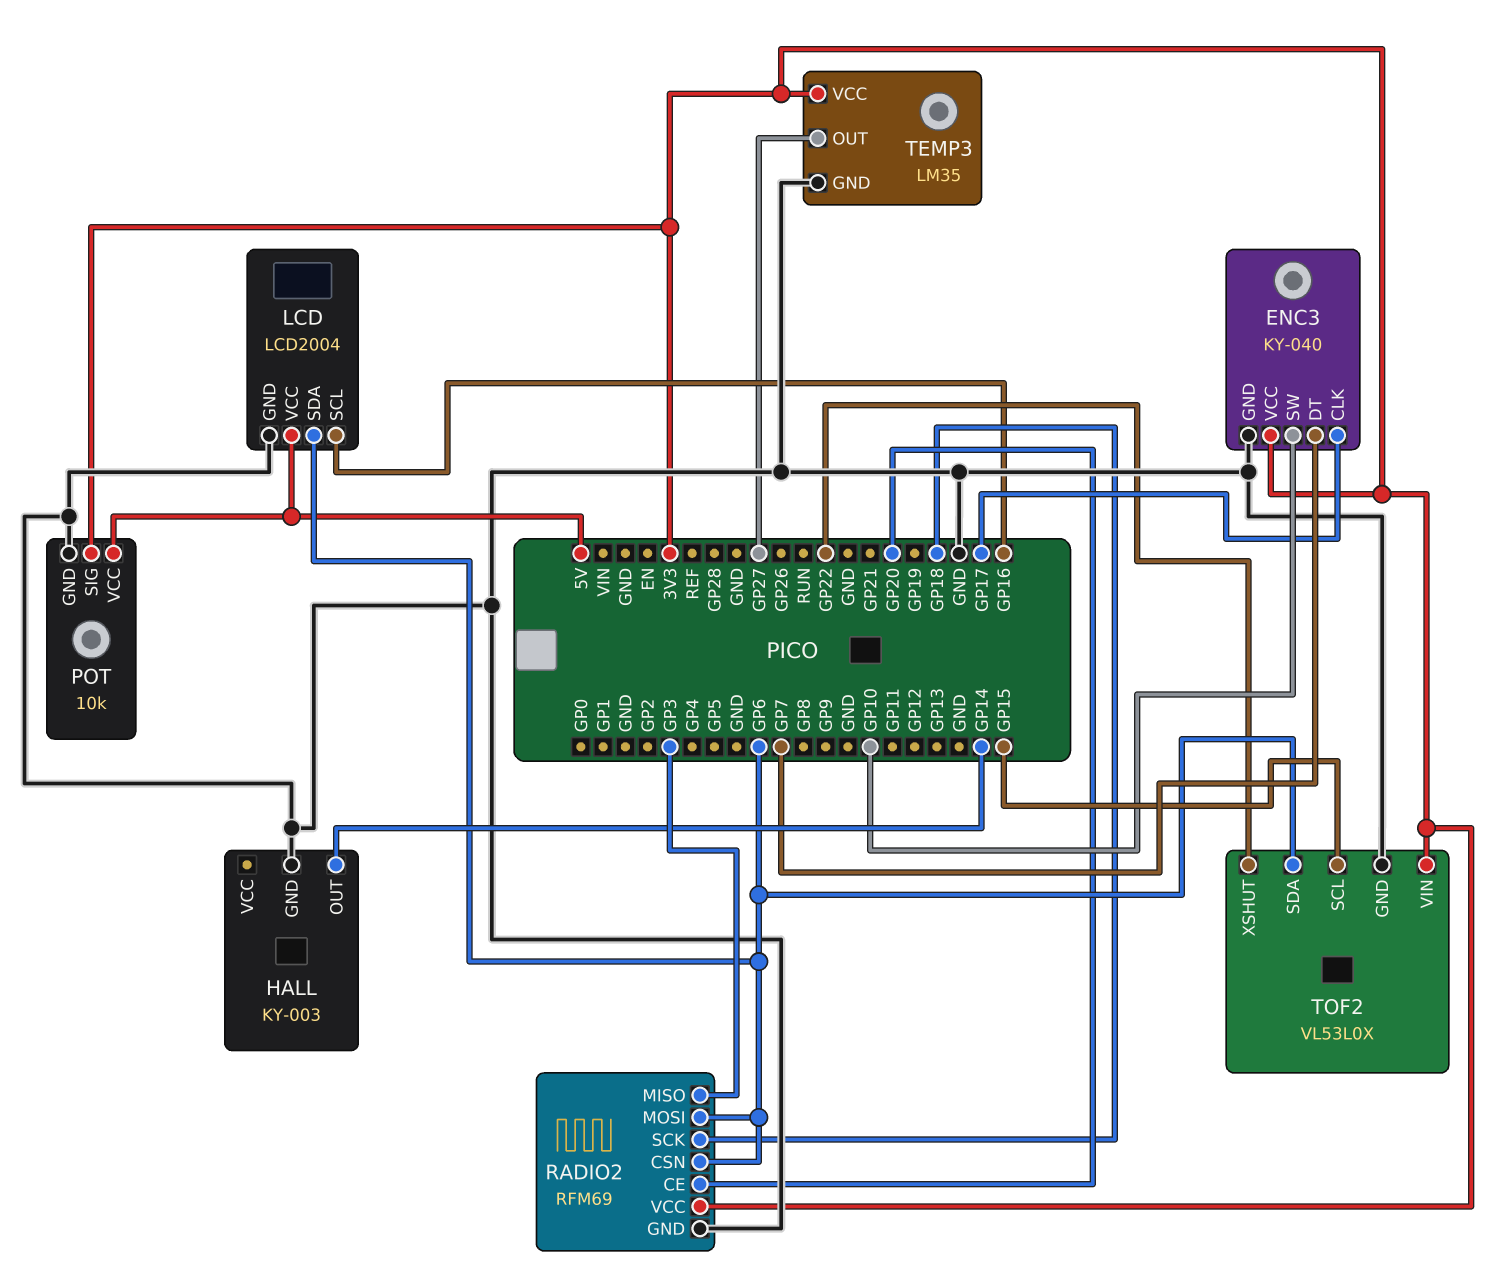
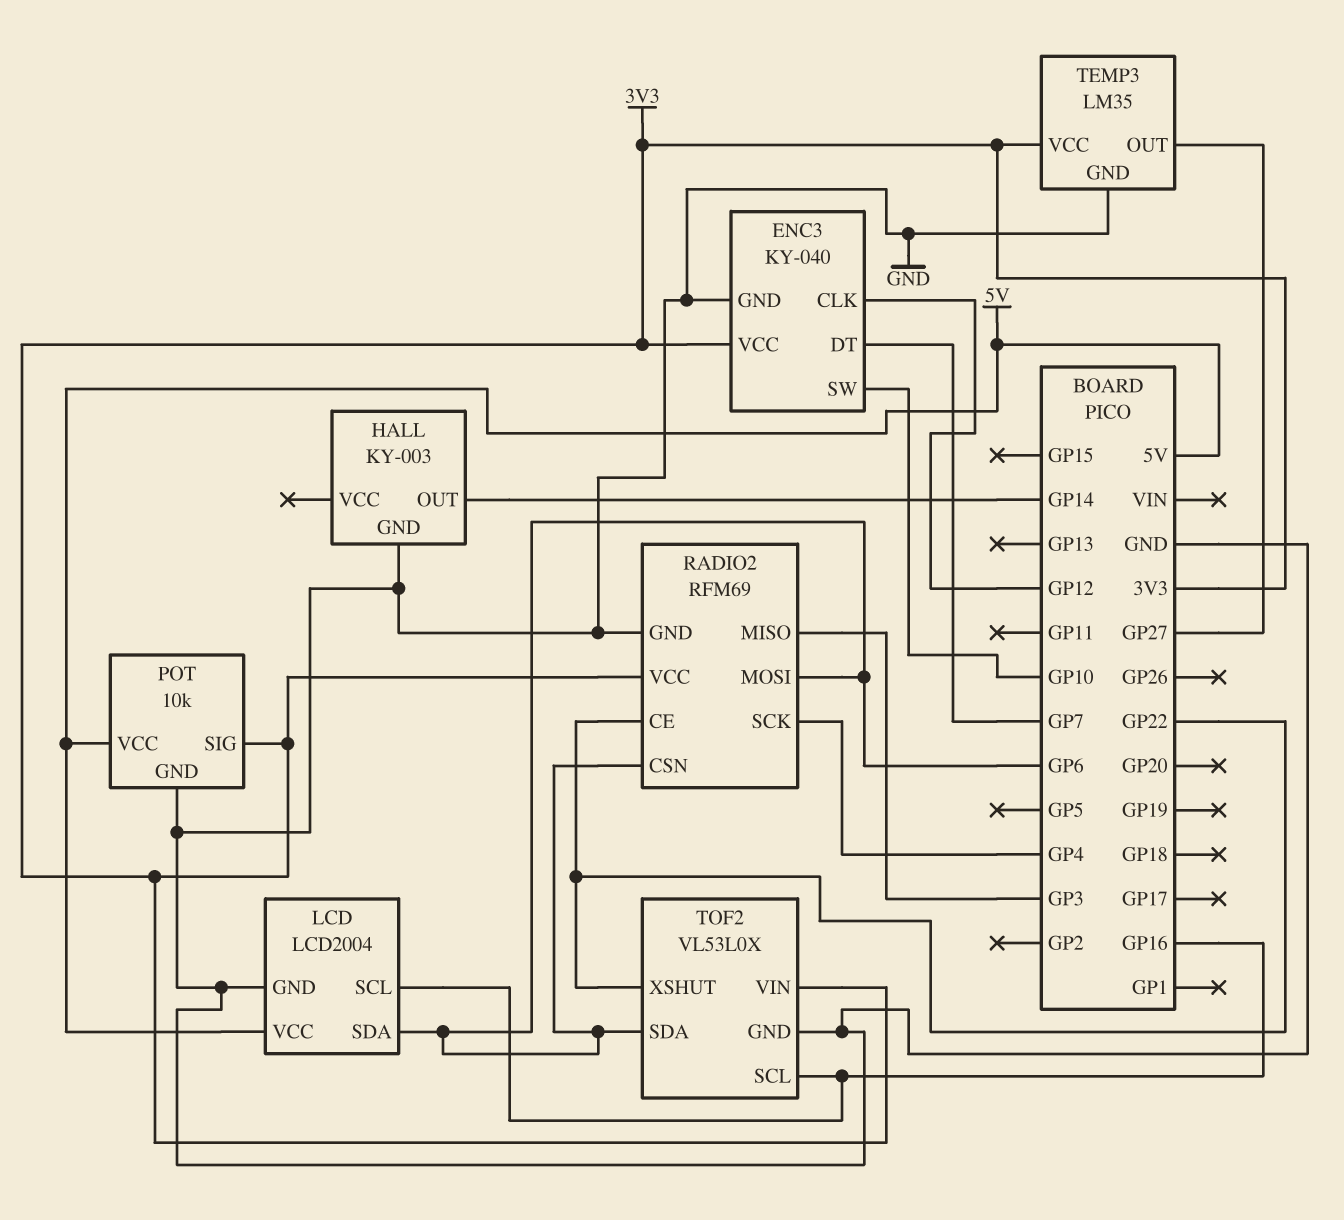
ENC3 pin CLK: GP17 -> GP12
RADIO2 pin CE: GP20 -> GP22
RADIO2 pin SCK: GP18 -> GP4
TOF2 pin SCL: GP15 -> GP16

